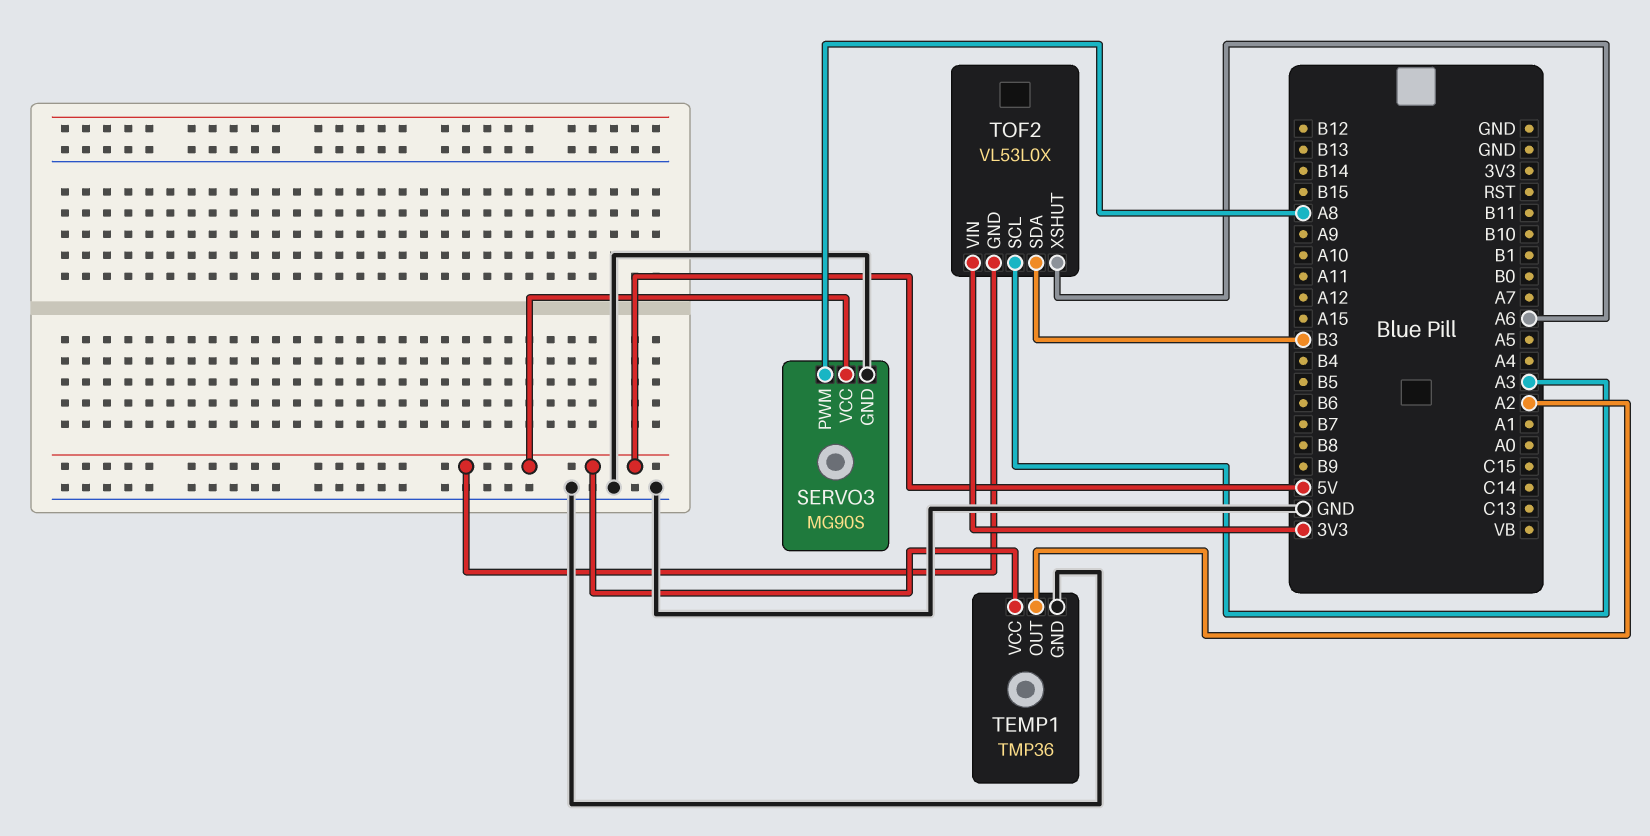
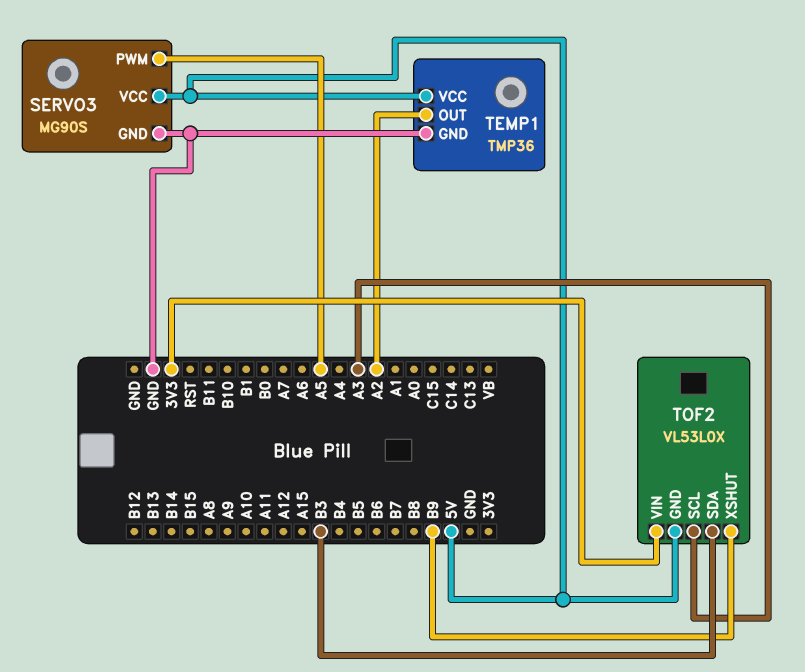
SERVO3 pin PWM: A8 -> A5
TOF2 pin XSHUT: A6 -> B9

